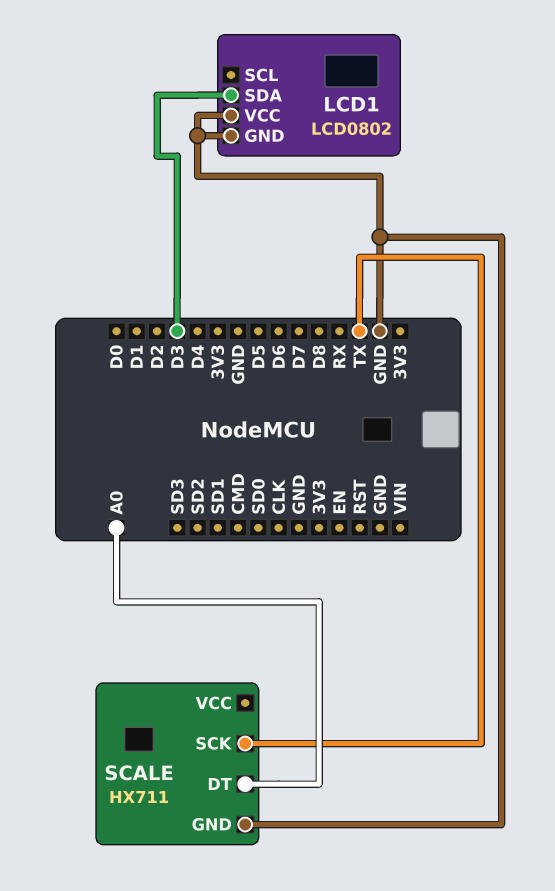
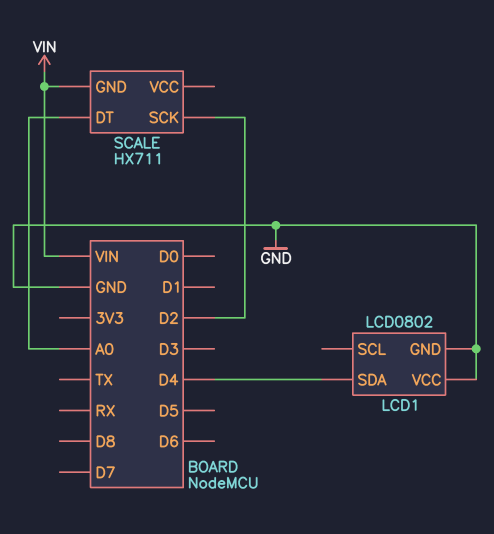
LCD1 pin SDA: D3 -> D4
SCALE pin GND: GND -> VIN
SCALE pin SCK: TX -> D2

